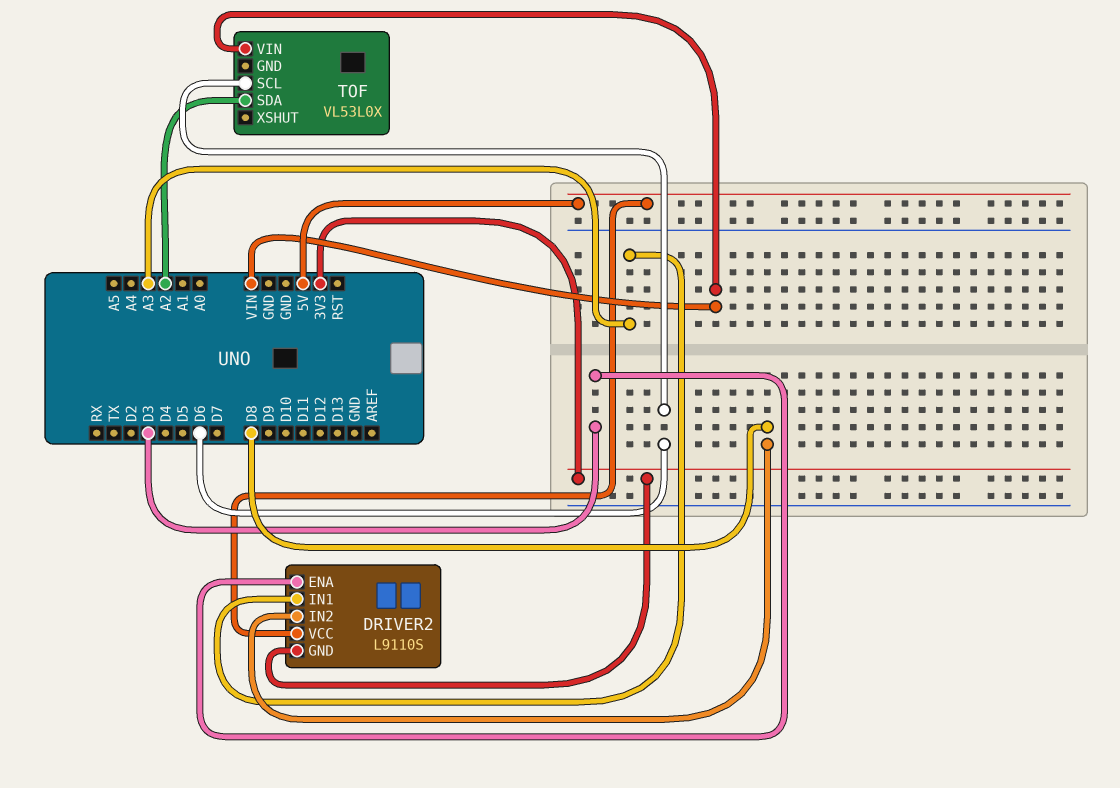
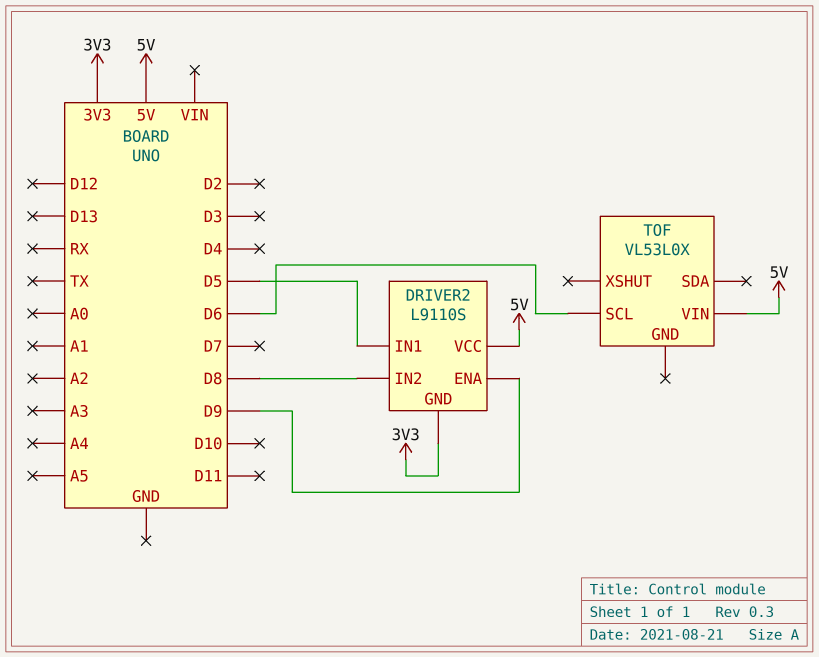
DRIVER2 pin ENA: D3 -> D9
DRIVER2 pin IN1: A3 -> D5
TOF pin SDA: A2 -> none
TOF pin VIN: VIN -> 5V

